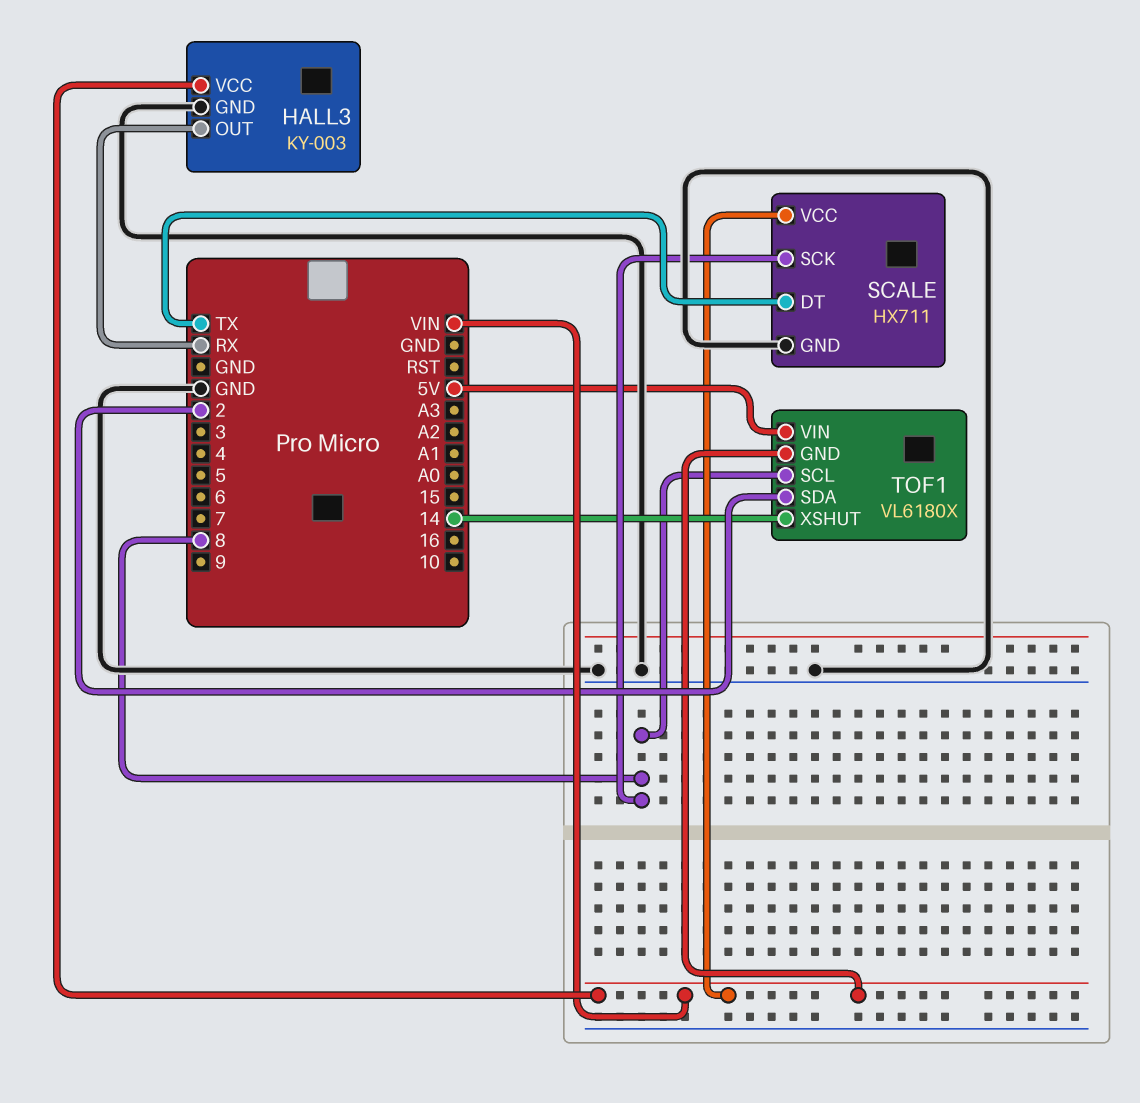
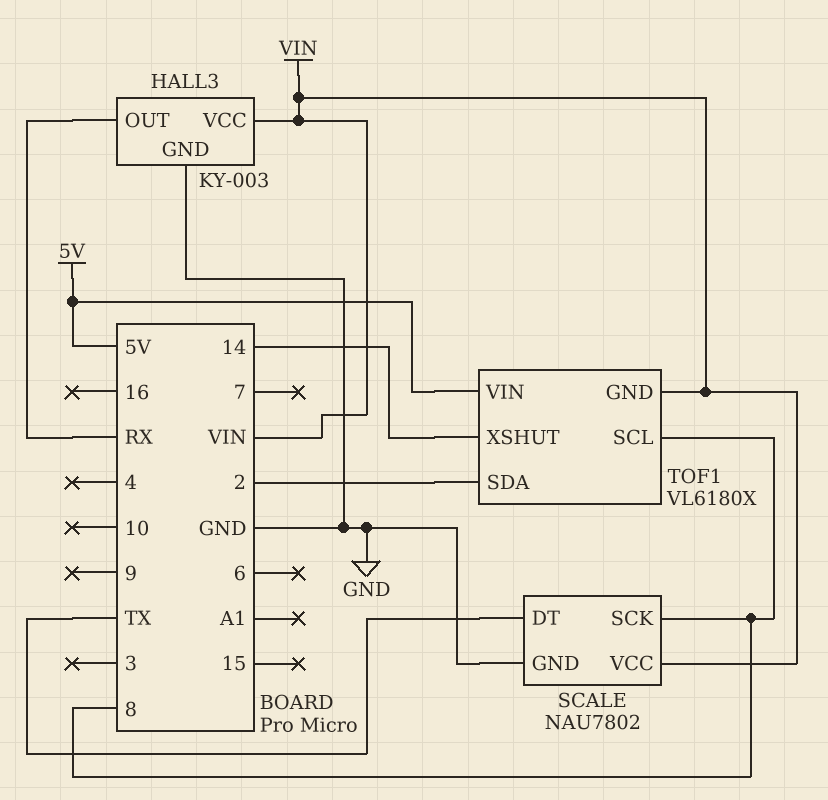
SCALE: HX711 -> NAU7802

